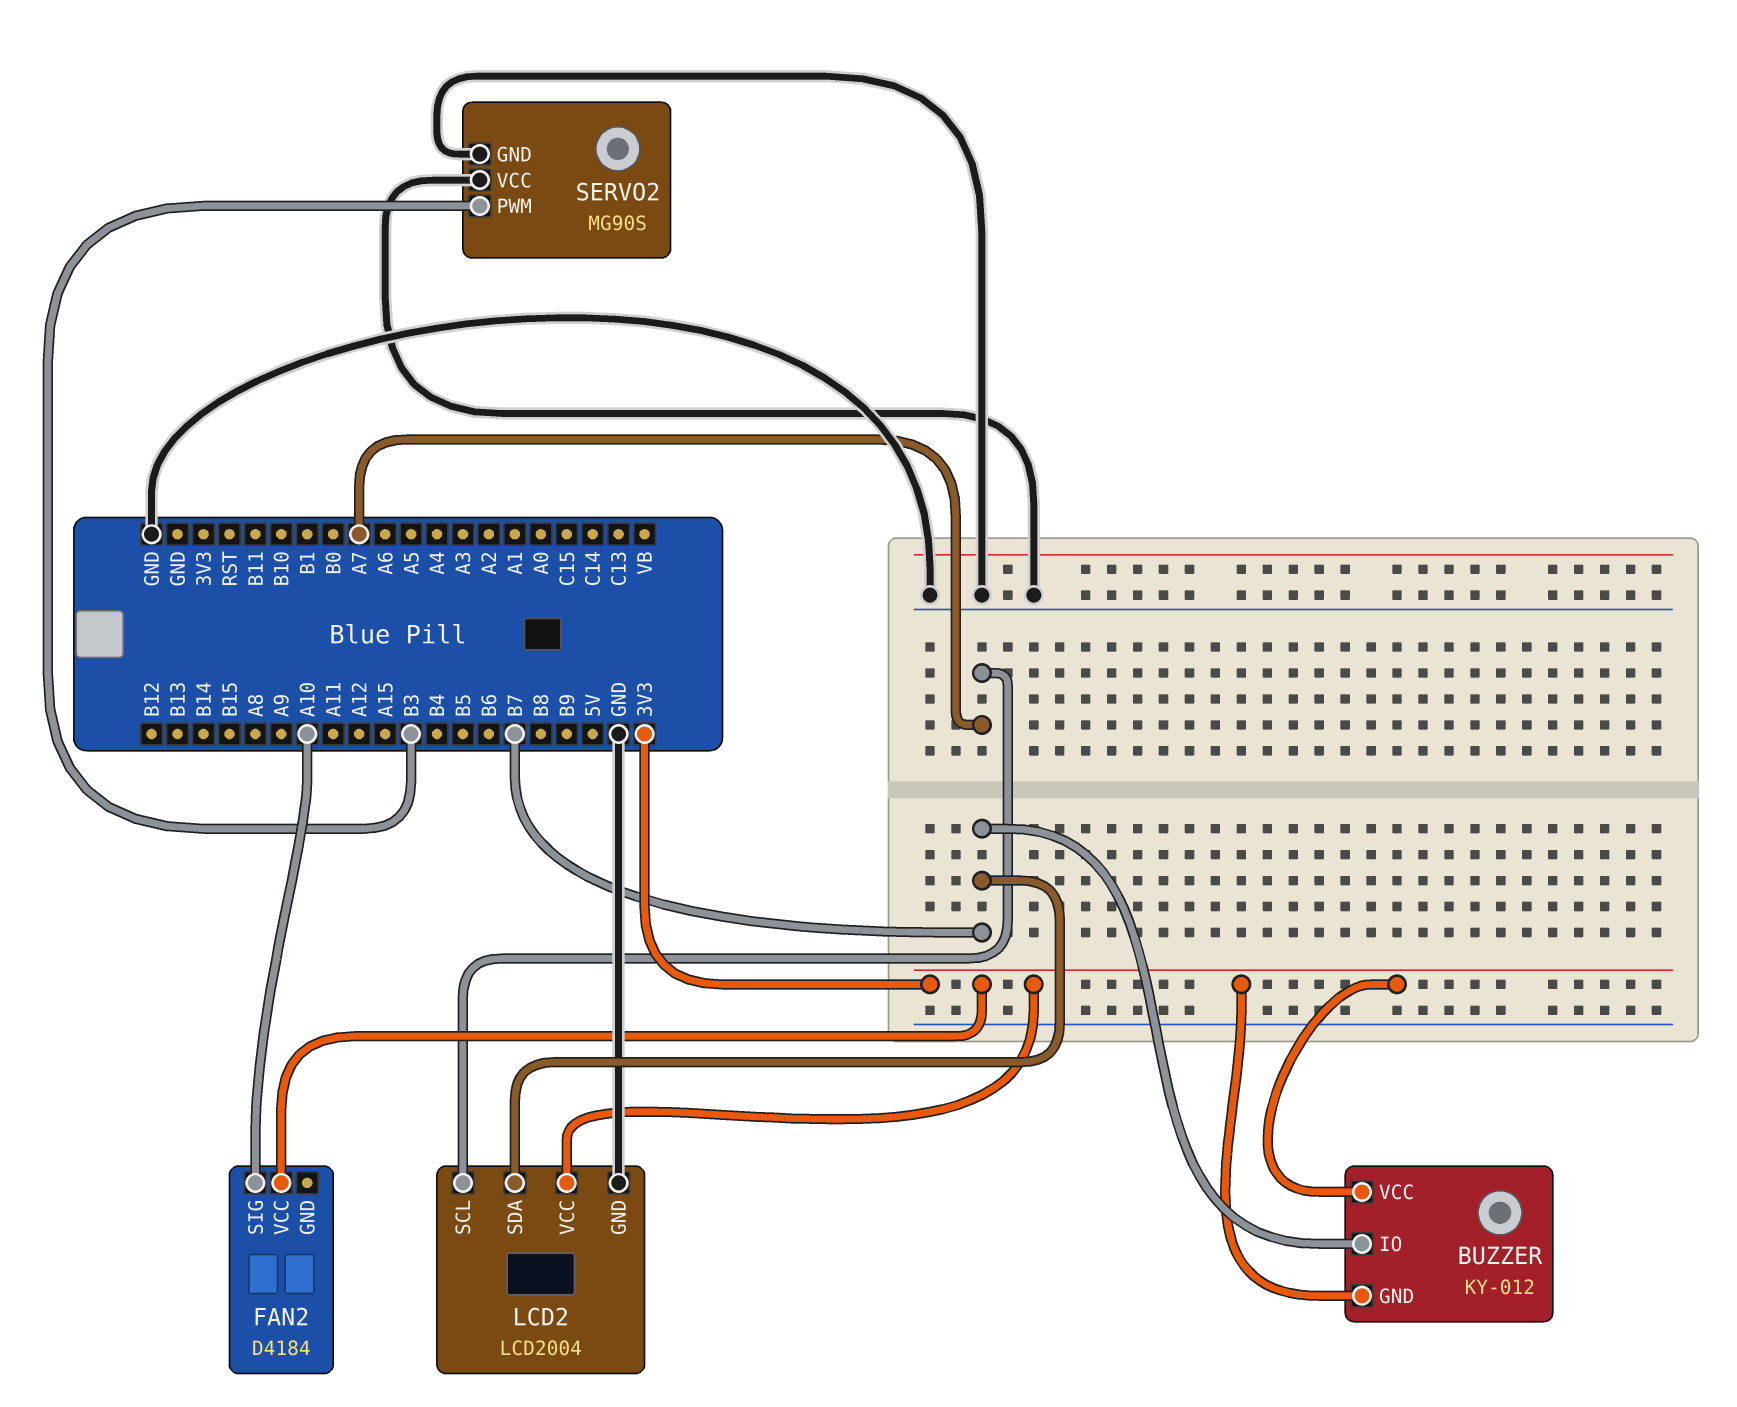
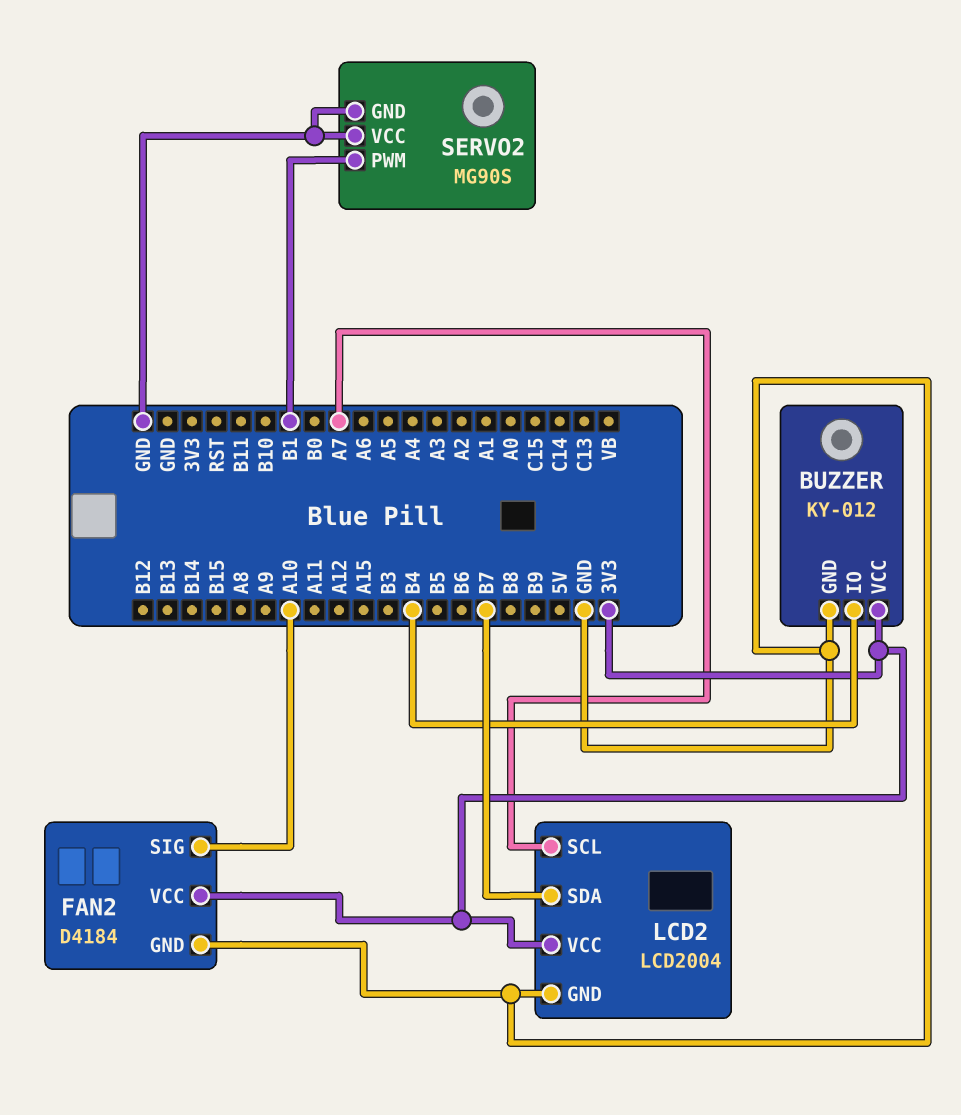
BUZZER pin GND: 3V3 -> GND
BUZZER pin IO: B7 -> B4
FAN2 pin GND: none -> GND
SERVO2 pin PWM: B3 -> B1

